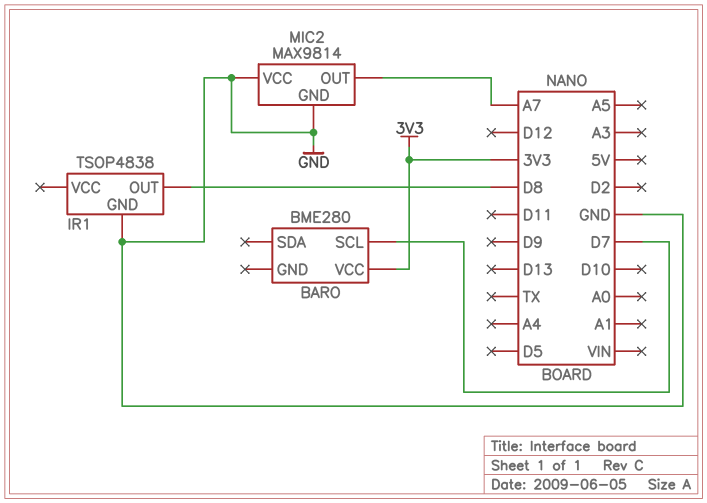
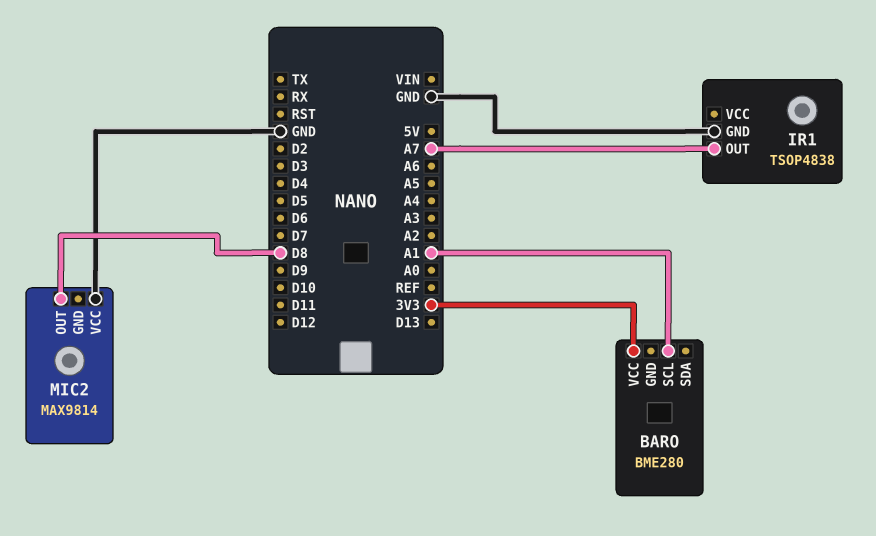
BARO pin SCL: D7 -> A1
IR1 pin OUT: D8 -> A7
MIC2 pin GND: GND -> none
MIC2 pin OUT: A7 -> D8

